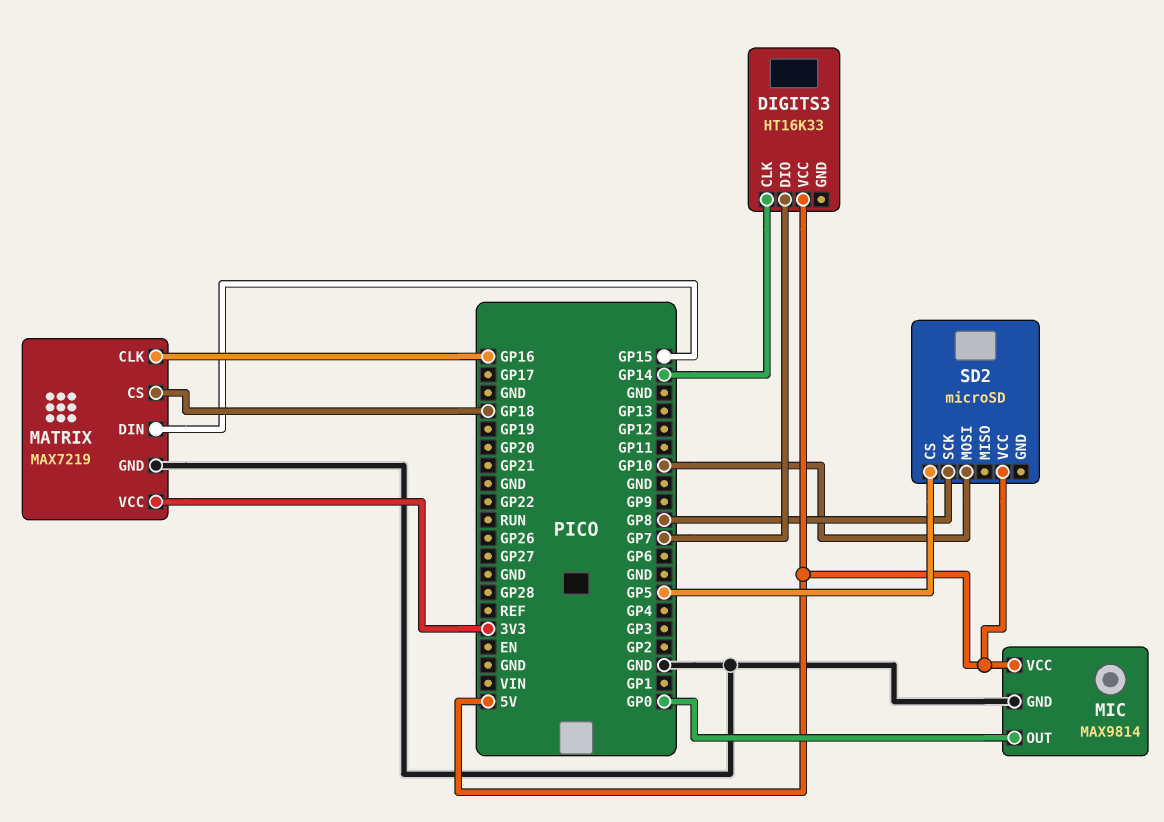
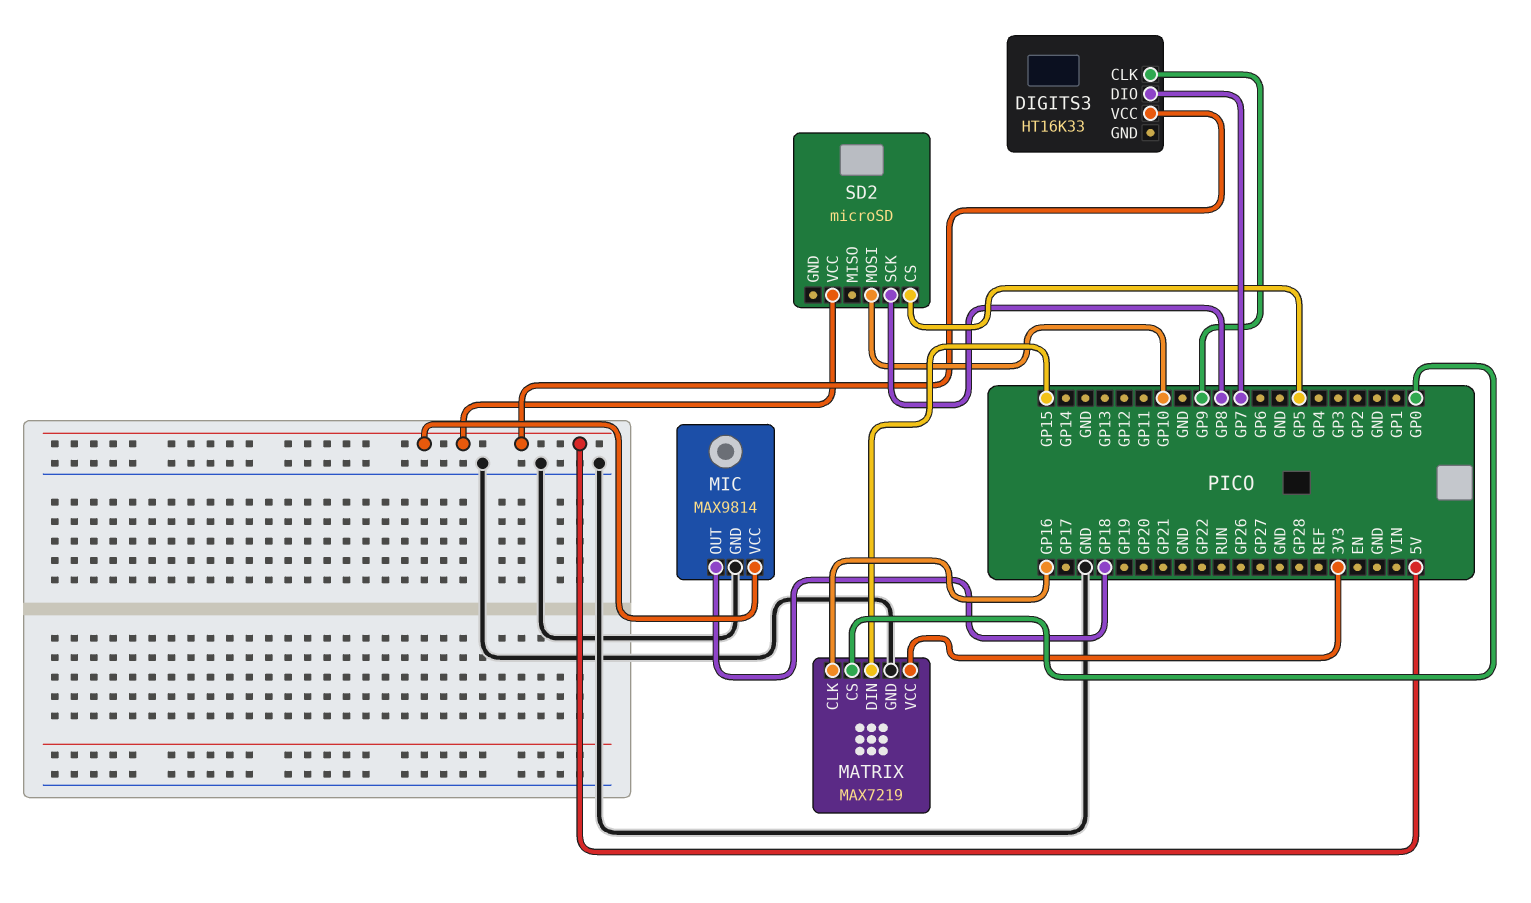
DIGITS3 pin CLK: GP14 -> GP9
MATRIX pin CS: GP18 -> GP0
MIC pin OUT: GP0 -> GP18

